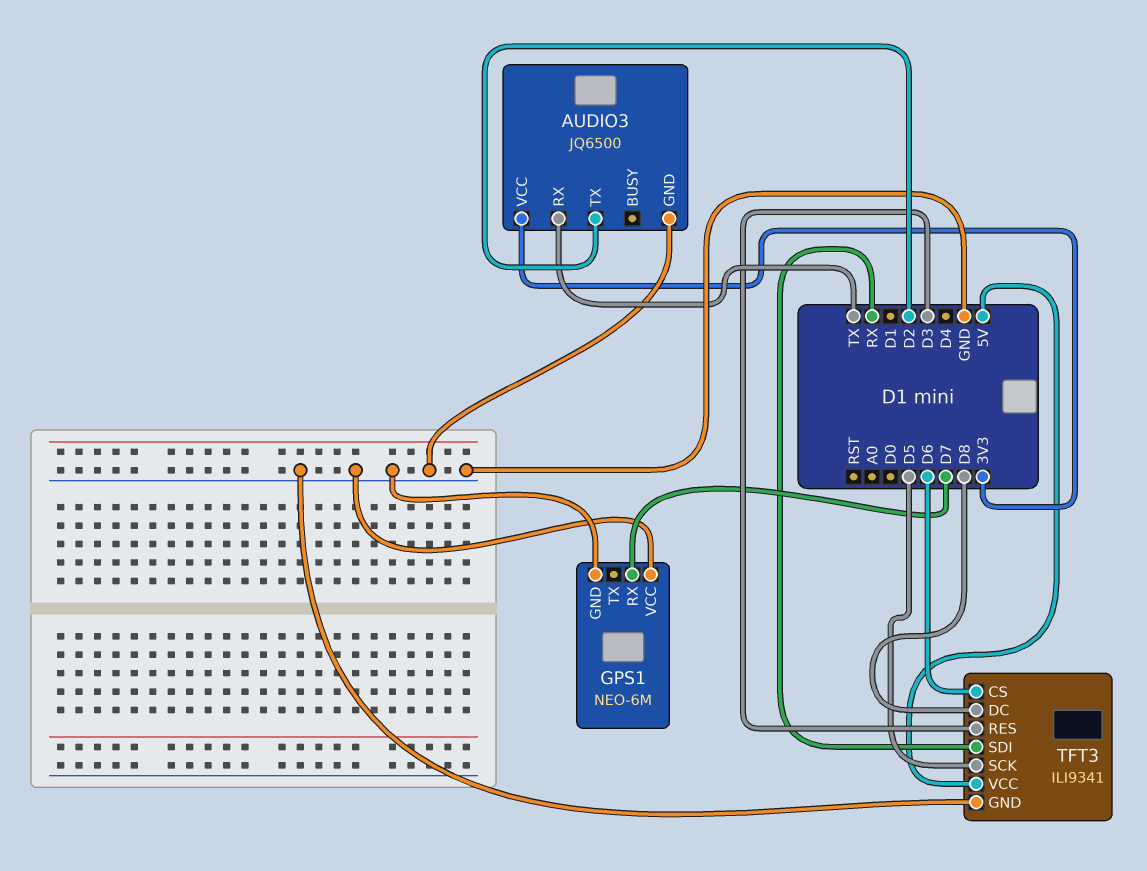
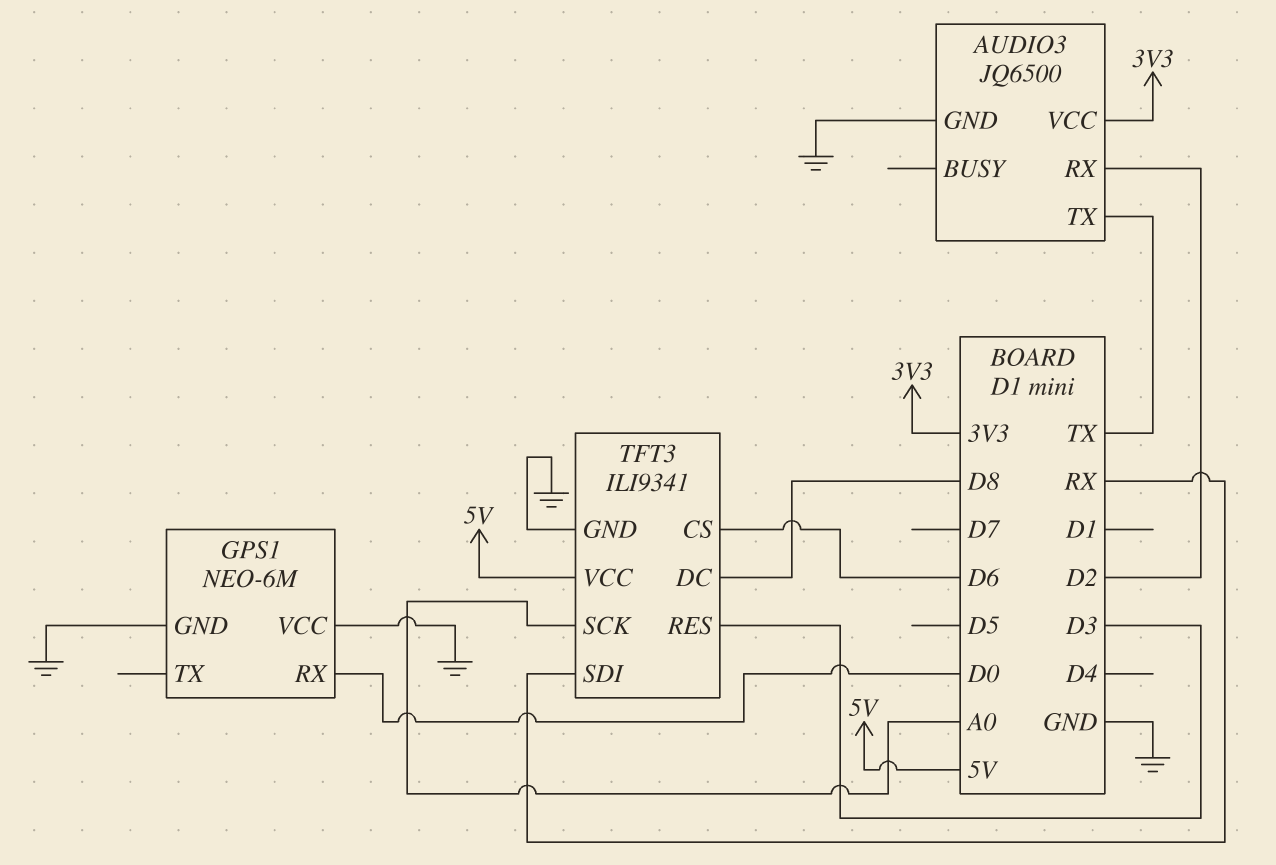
AUDIO3 pin RX: TX -> D2
AUDIO3 pin TX: D2 -> TX
GPS1 pin RX: D7 -> D0
TFT3 pin SCK: D5 -> A0

